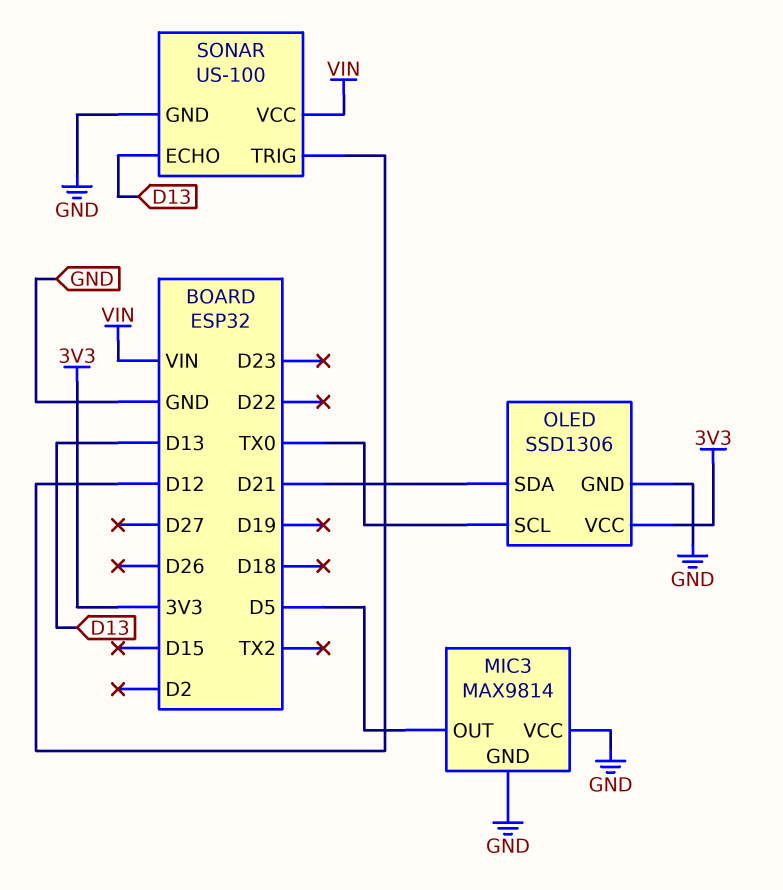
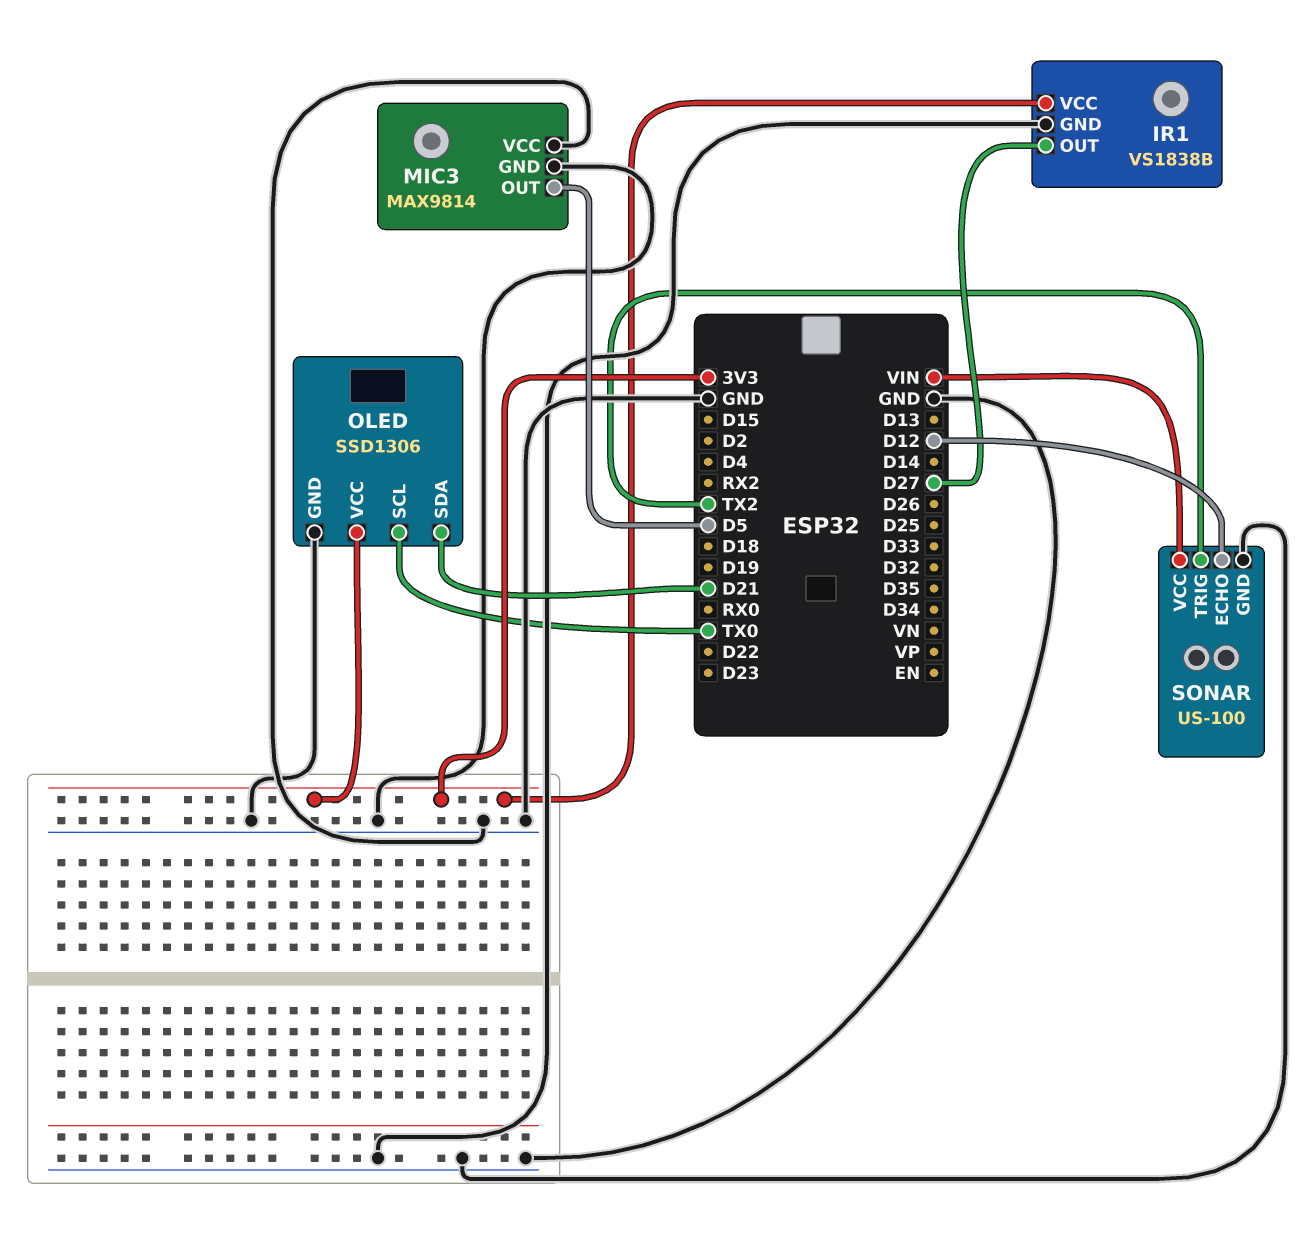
IR1: none -> VS1838B
IR1 pin GND: none -> GND
IR1 pin OUT: none -> D27
IR1 pin VCC: none -> 3V3
SONAR pin ECHO: D13 -> D12
SONAR pin TRIG: D12 -> TX2

